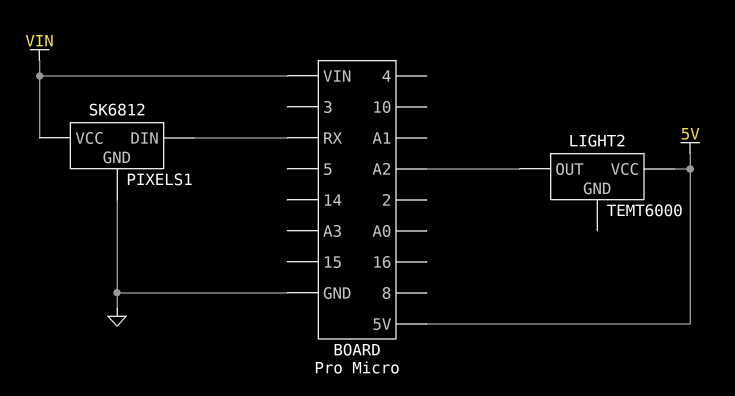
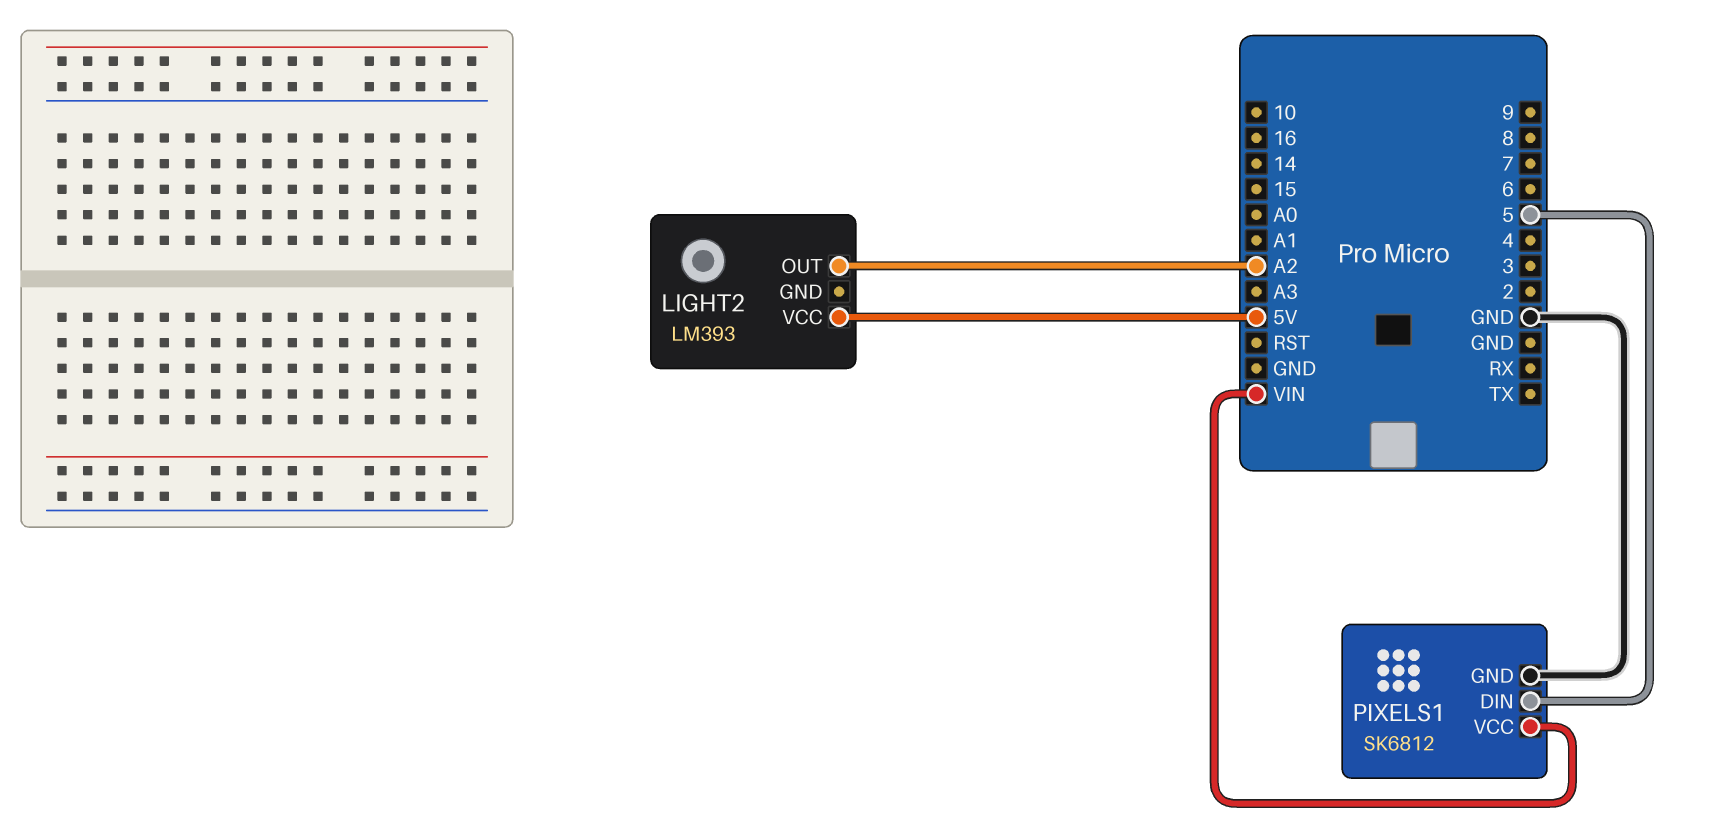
LIGHT2: TEMT6000 -> LM393
PIXELS1 pin DIN: RX -> 5

